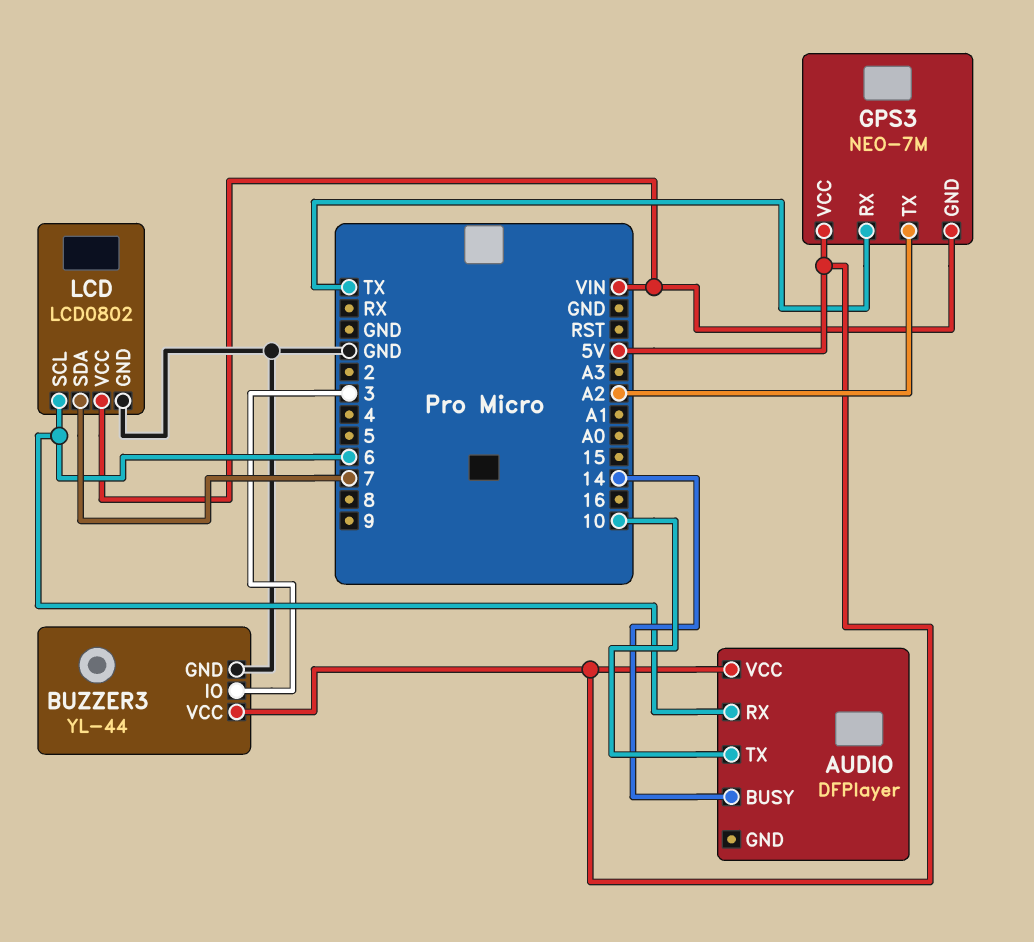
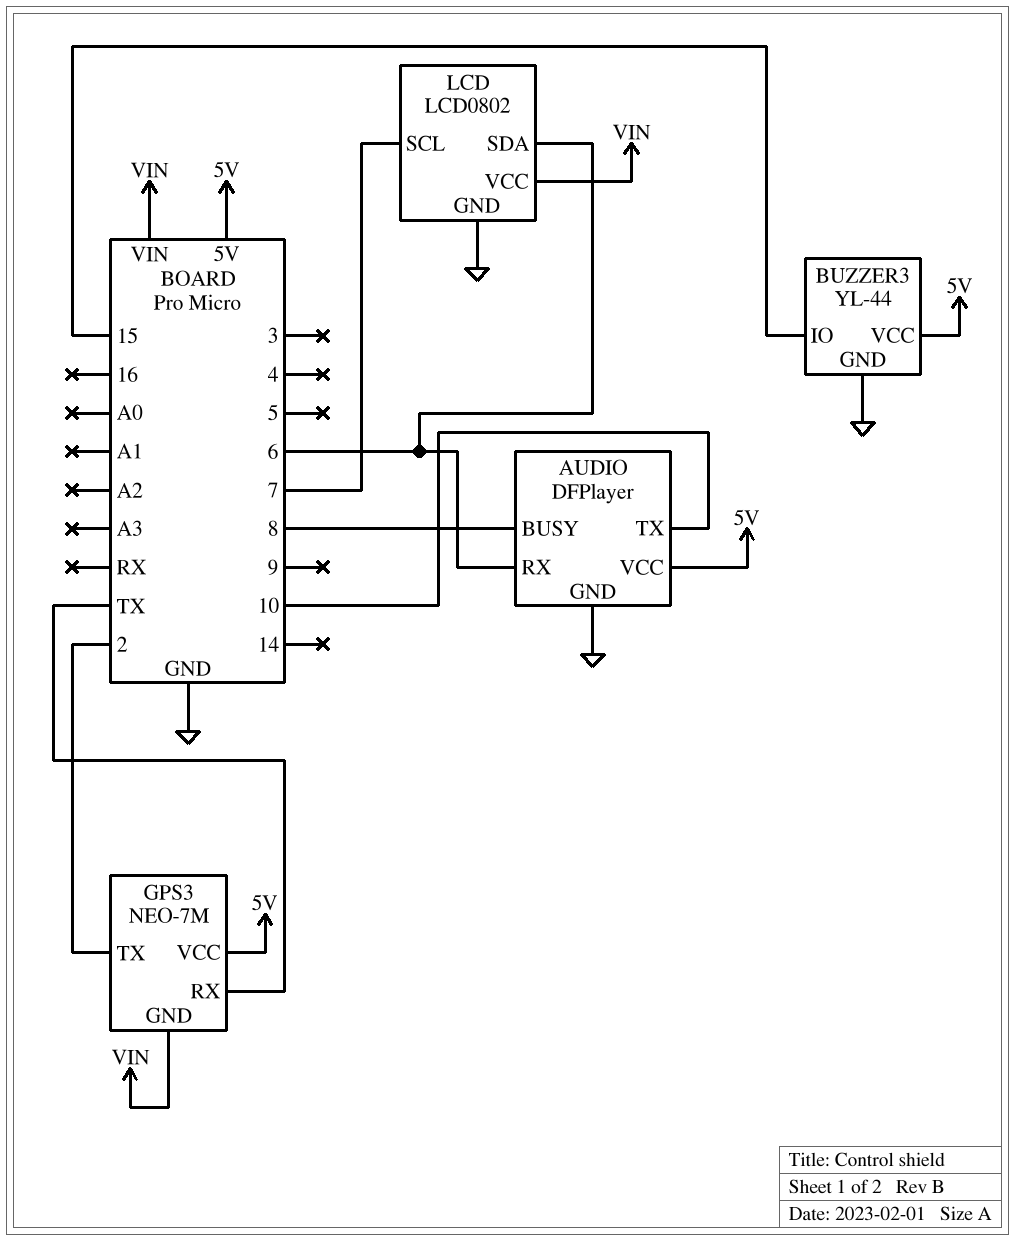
AUDIO pin BUSY: 14 -> 8
AUDIO pin GND: none -> GND
BUZZER3 pin IO: 3 -> 15
GPS3 pin TX: A2 -> 2
LCD pin SCL: 6 -> 7
LCD pin SDA: 7 -> 6

